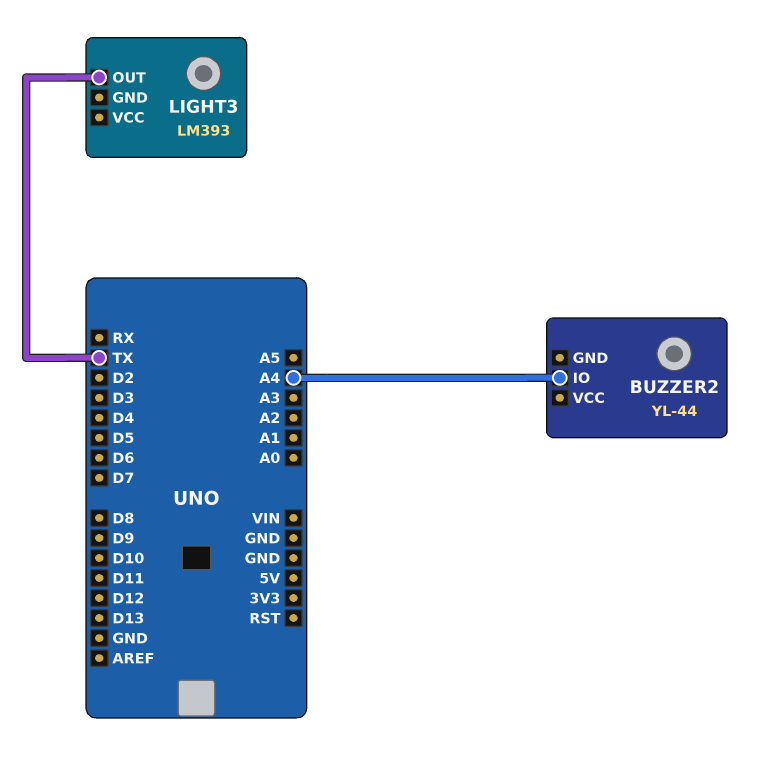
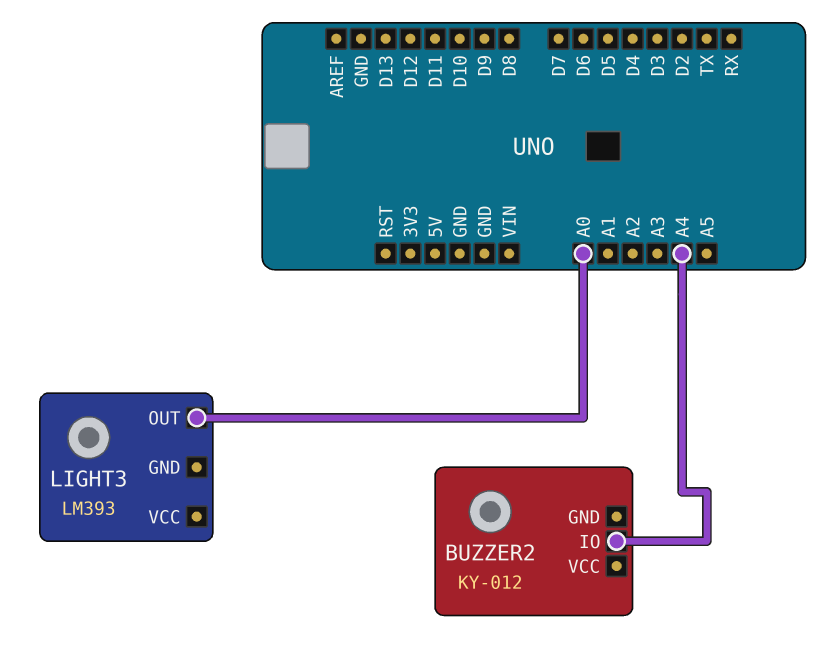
BUZZER2: YL-44 -> KY-012
LIGHT3 pin OUT: TX -> A0

